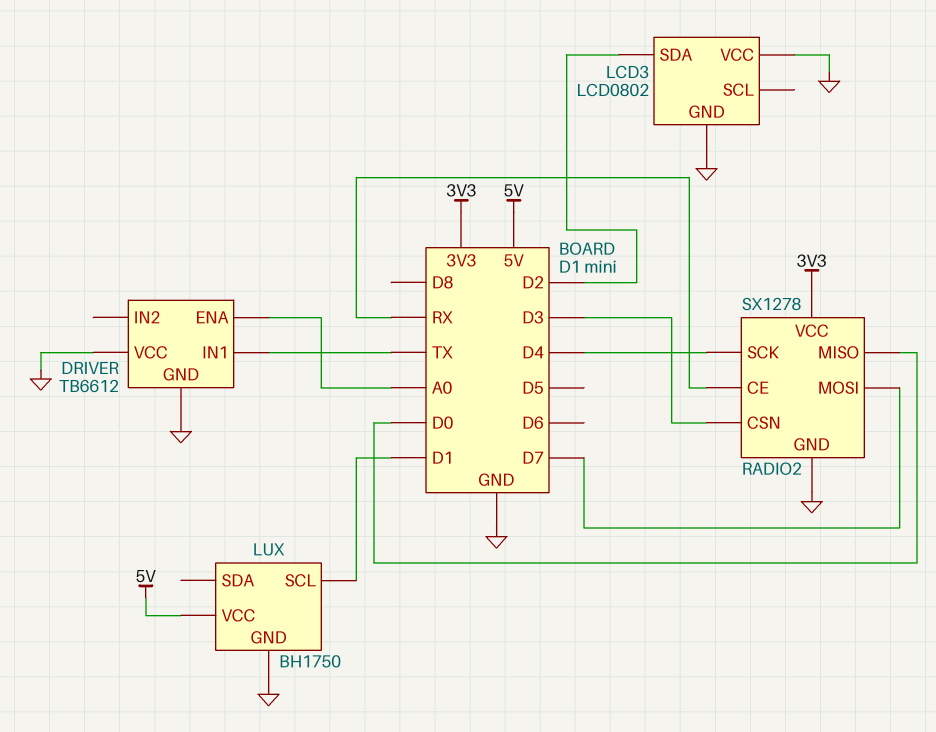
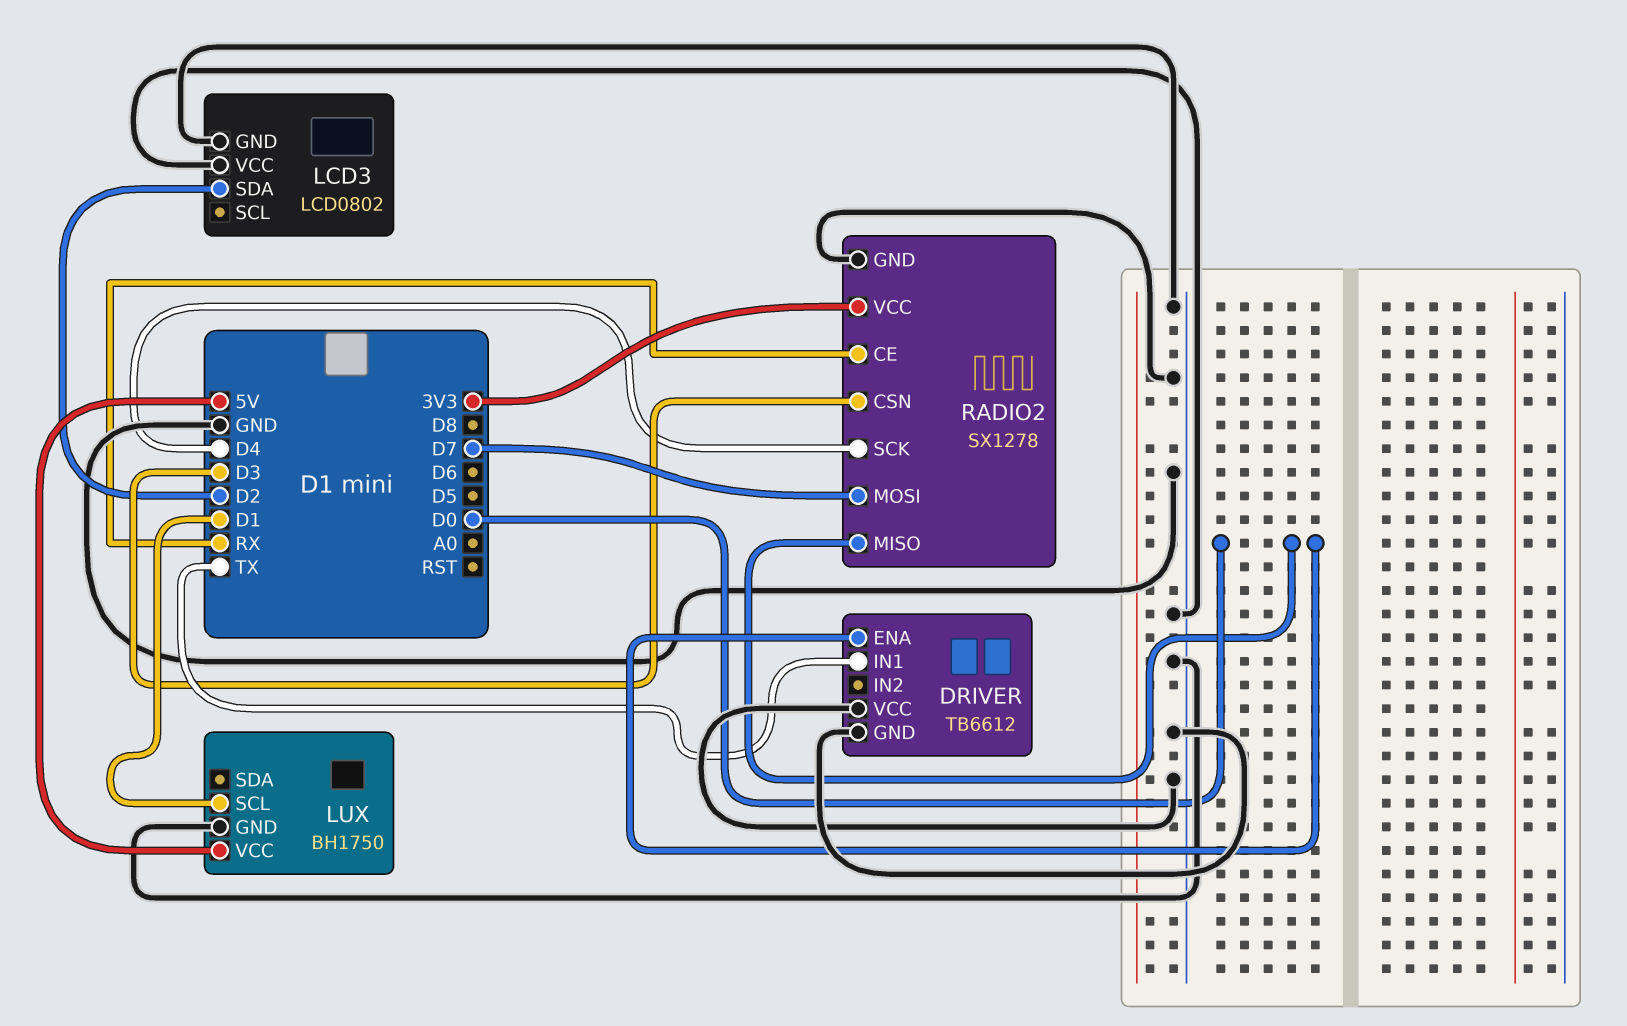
DRIVER pin ENA: A0 -> D0

